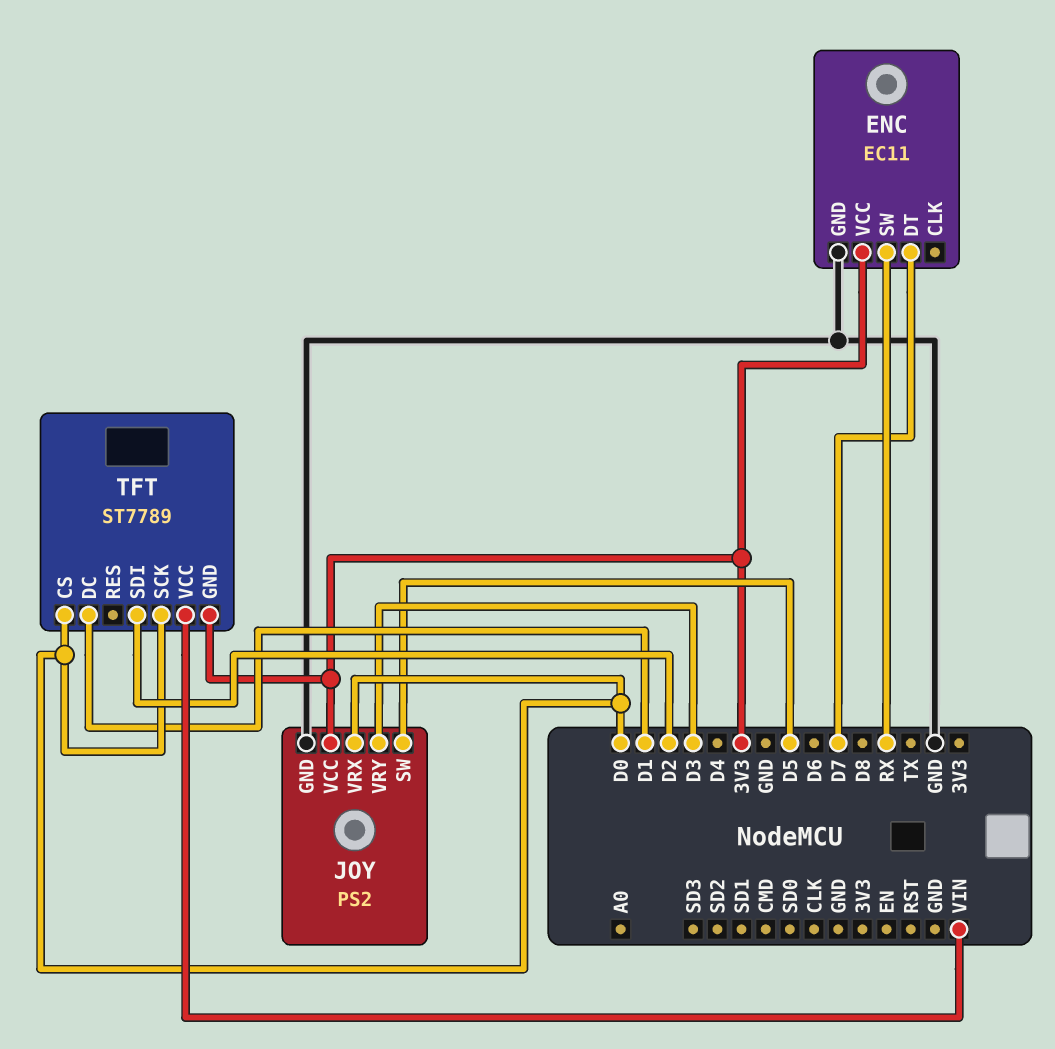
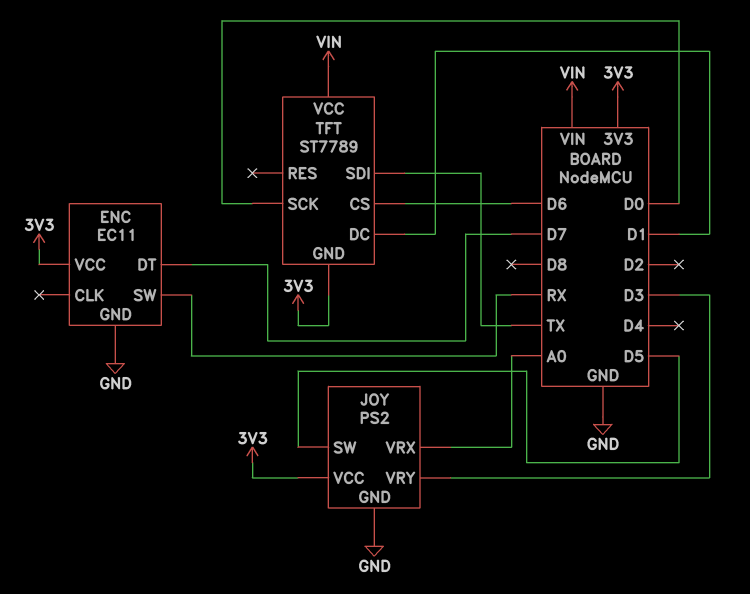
JOY pin VRX: D0 -> A0
TFT pin CS: D0 -> D6
TFT pin SDI: D2 -> TX

